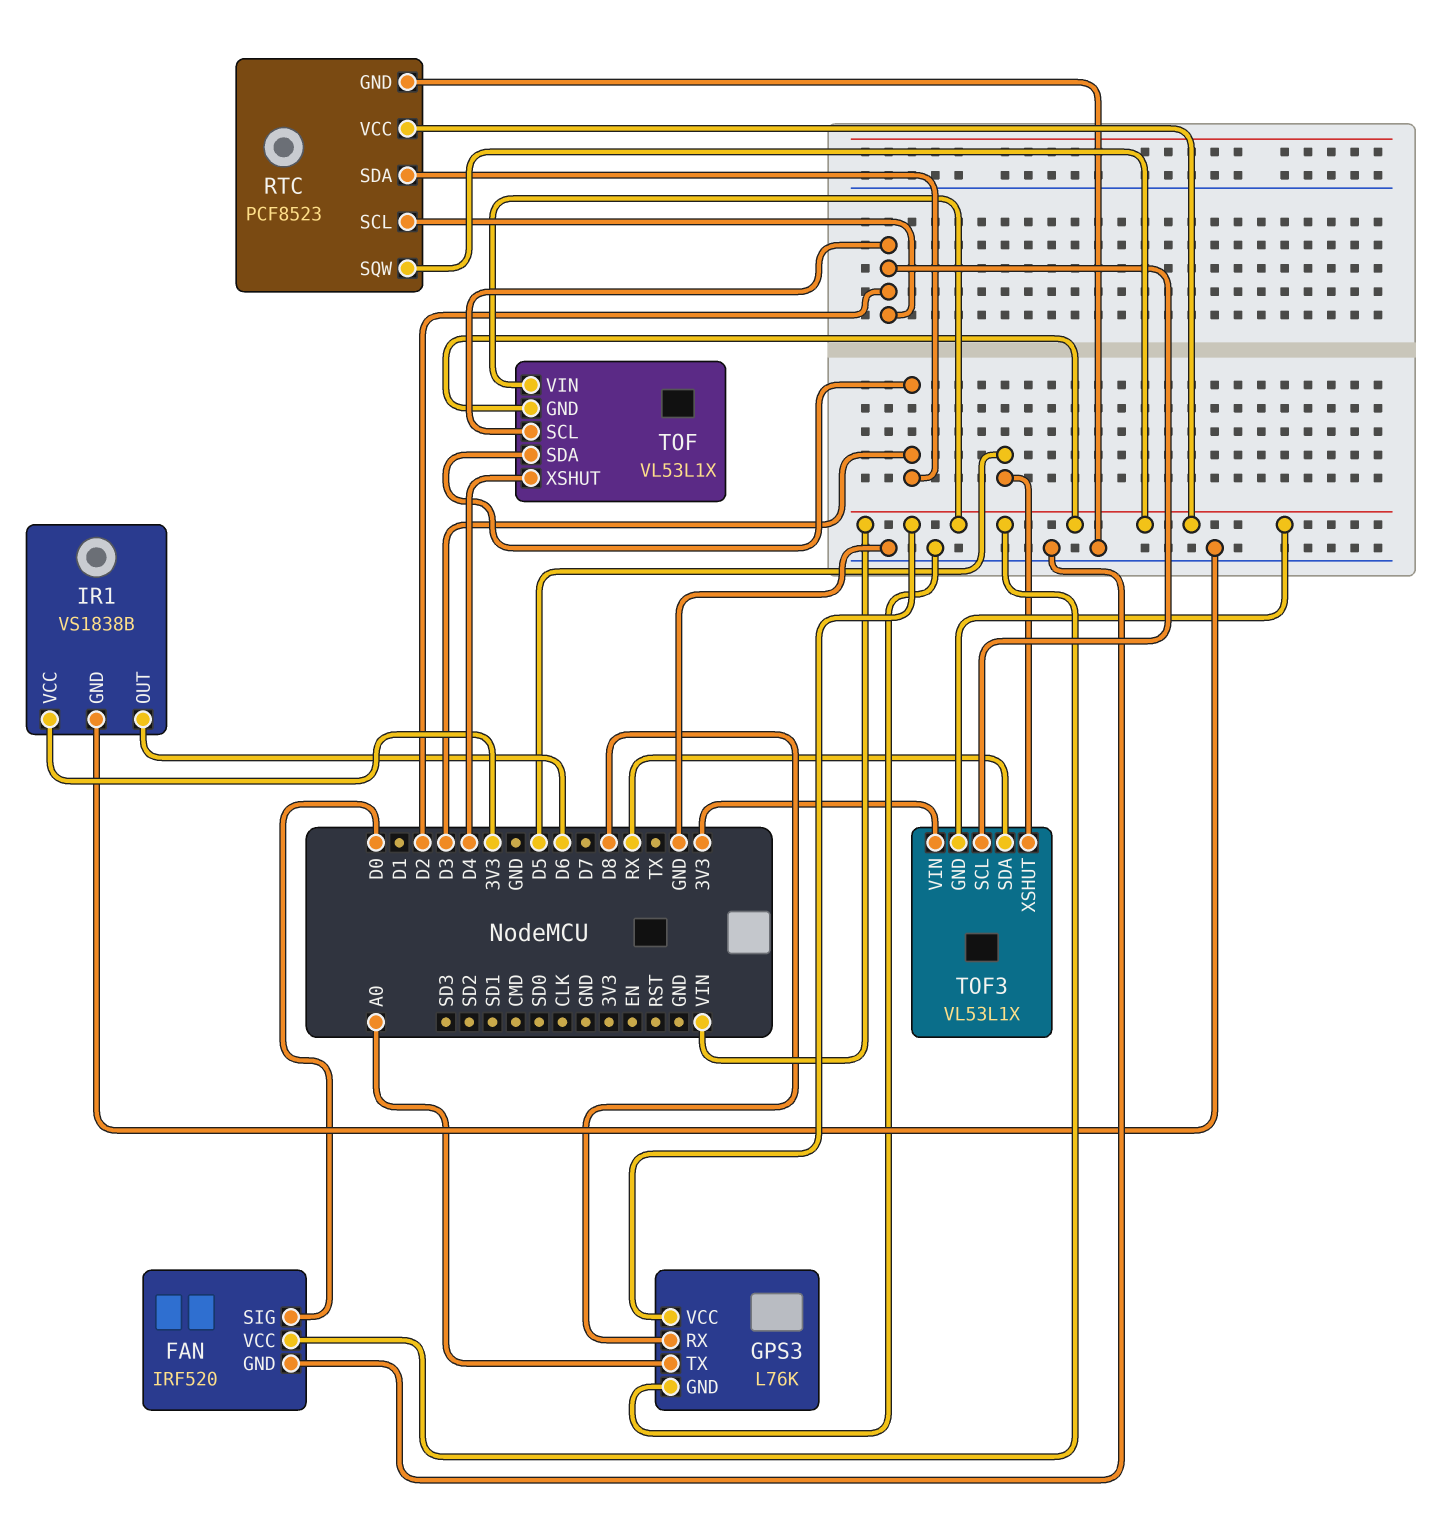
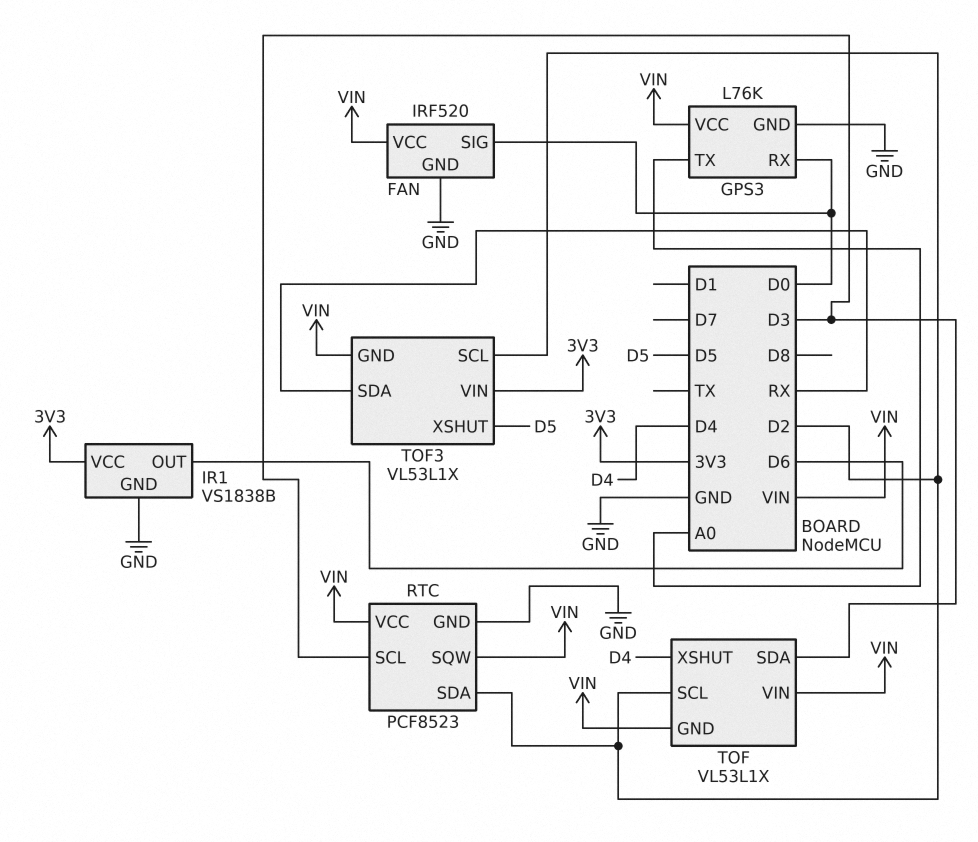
GPS3 pin RX: D8 -> D0
RTC pin SCL: D2 -> D3
RTC pin SDA: D3 -> D2

